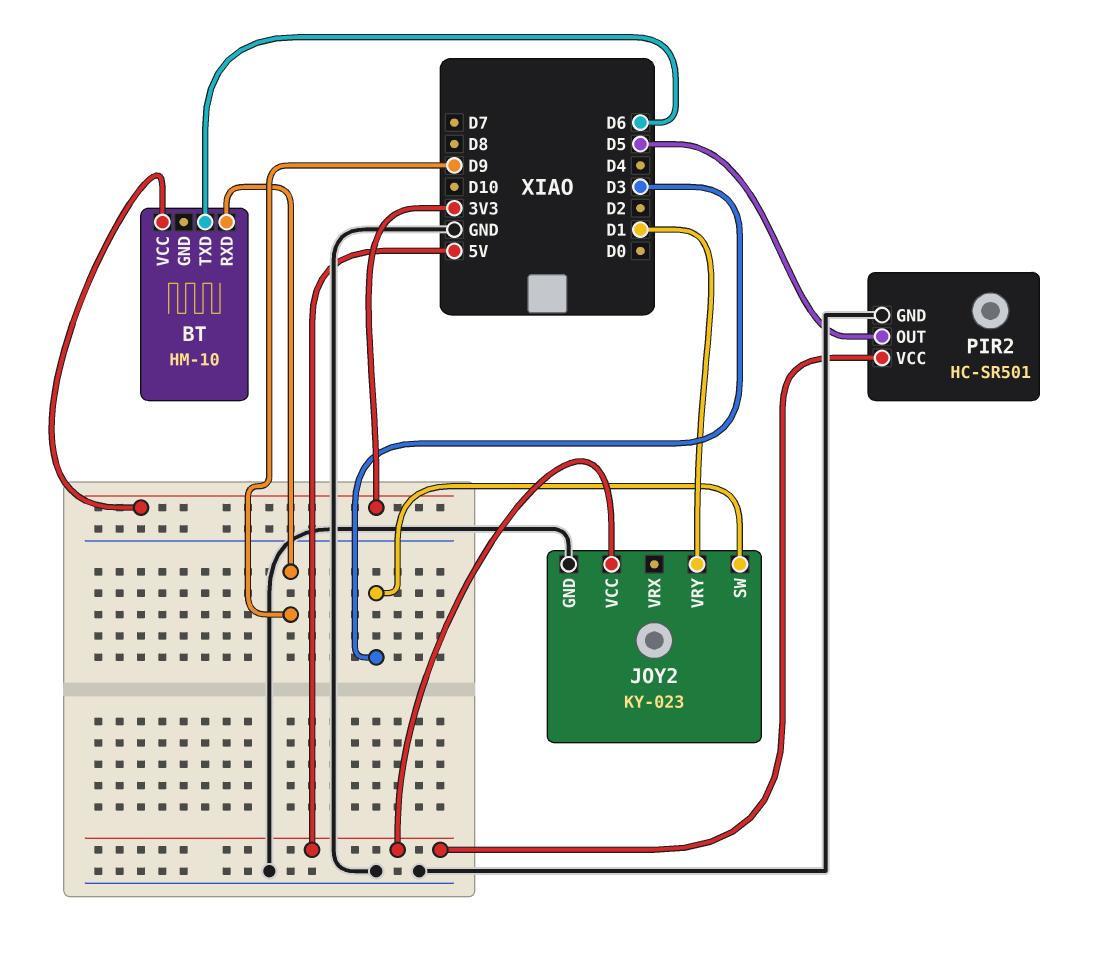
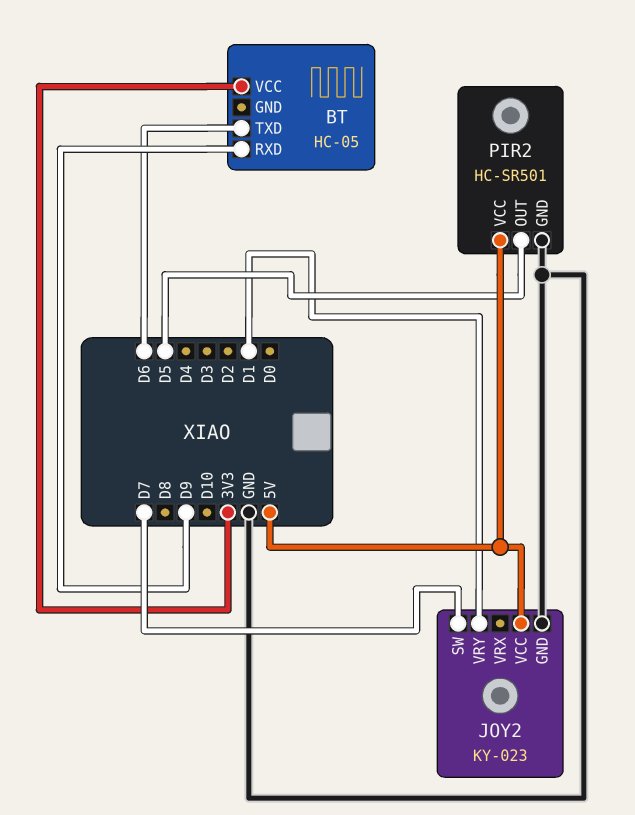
BT: HM-10 -> HC-05
JOY2 pin SW: D3 -> D7

